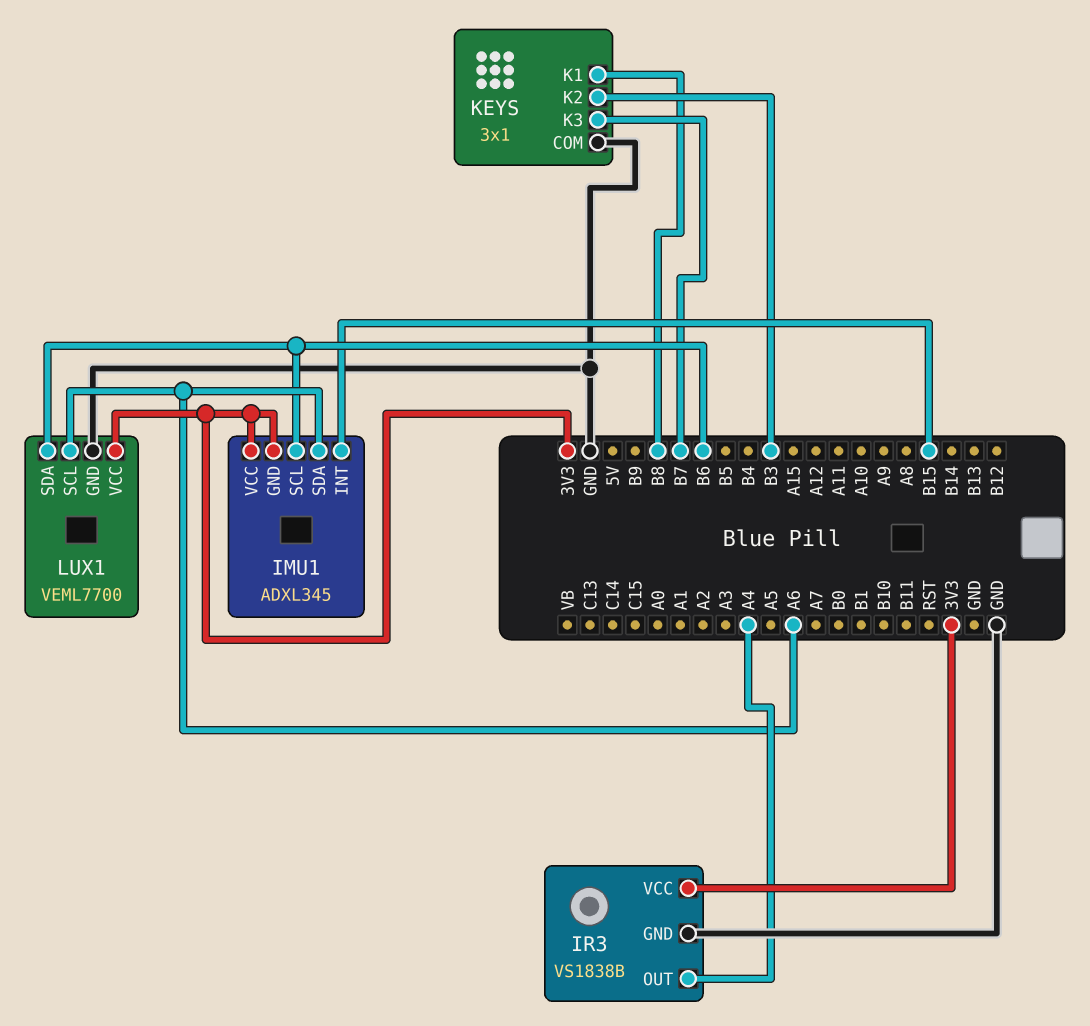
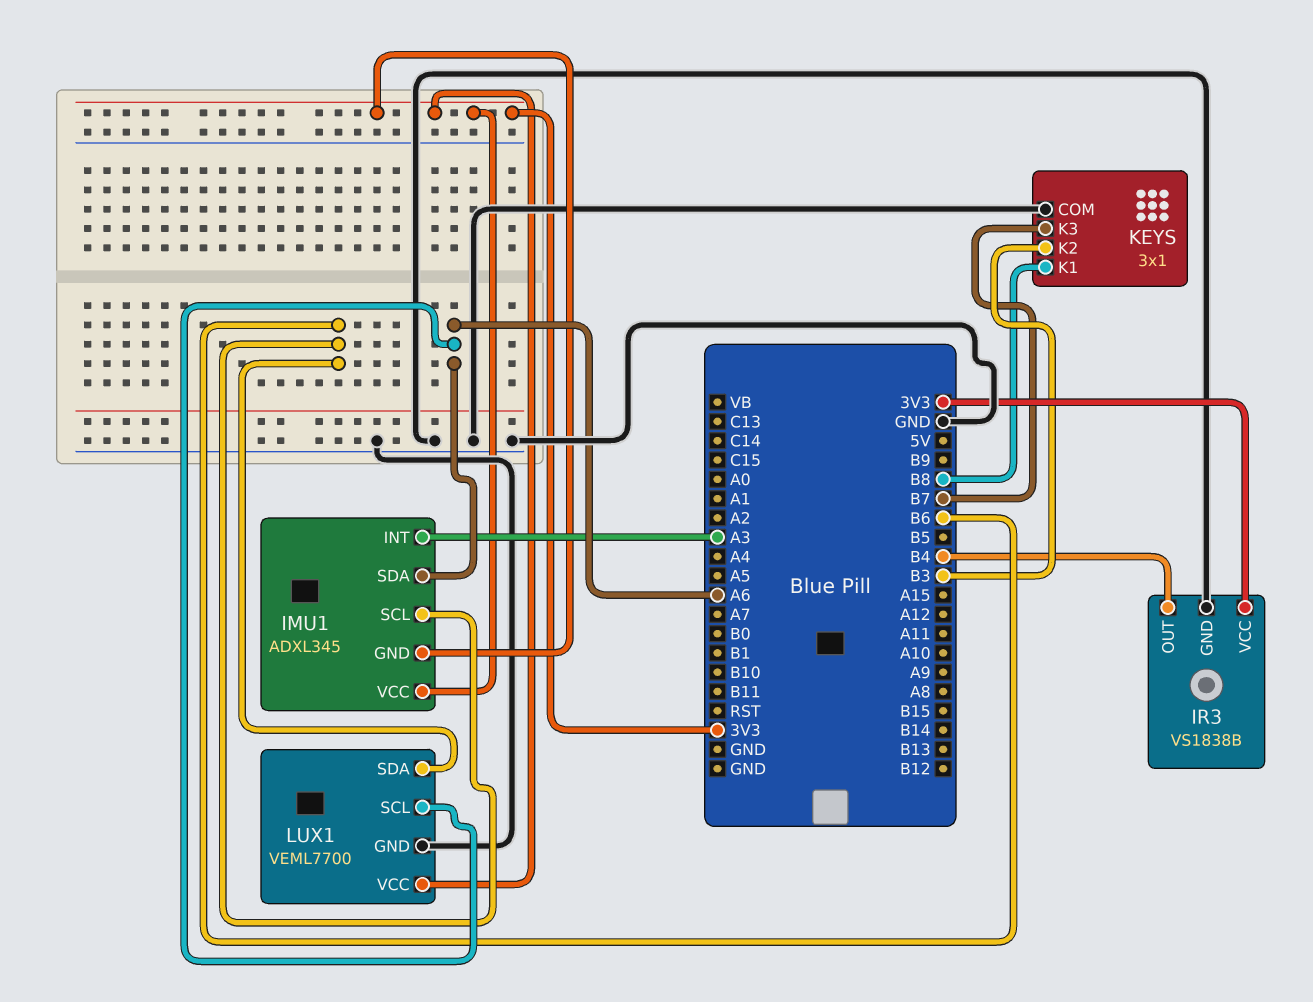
IMU1 pin INT: B15 -> A3
IR3 pin OUT: A4 -> B4

